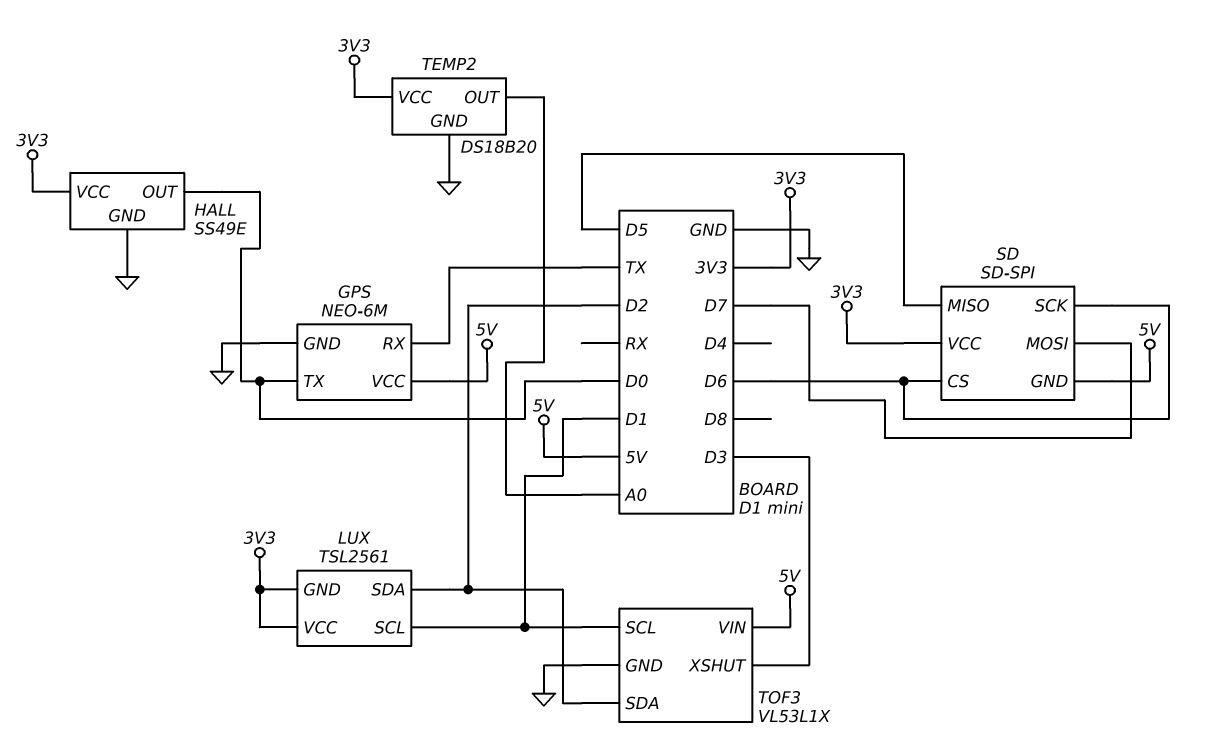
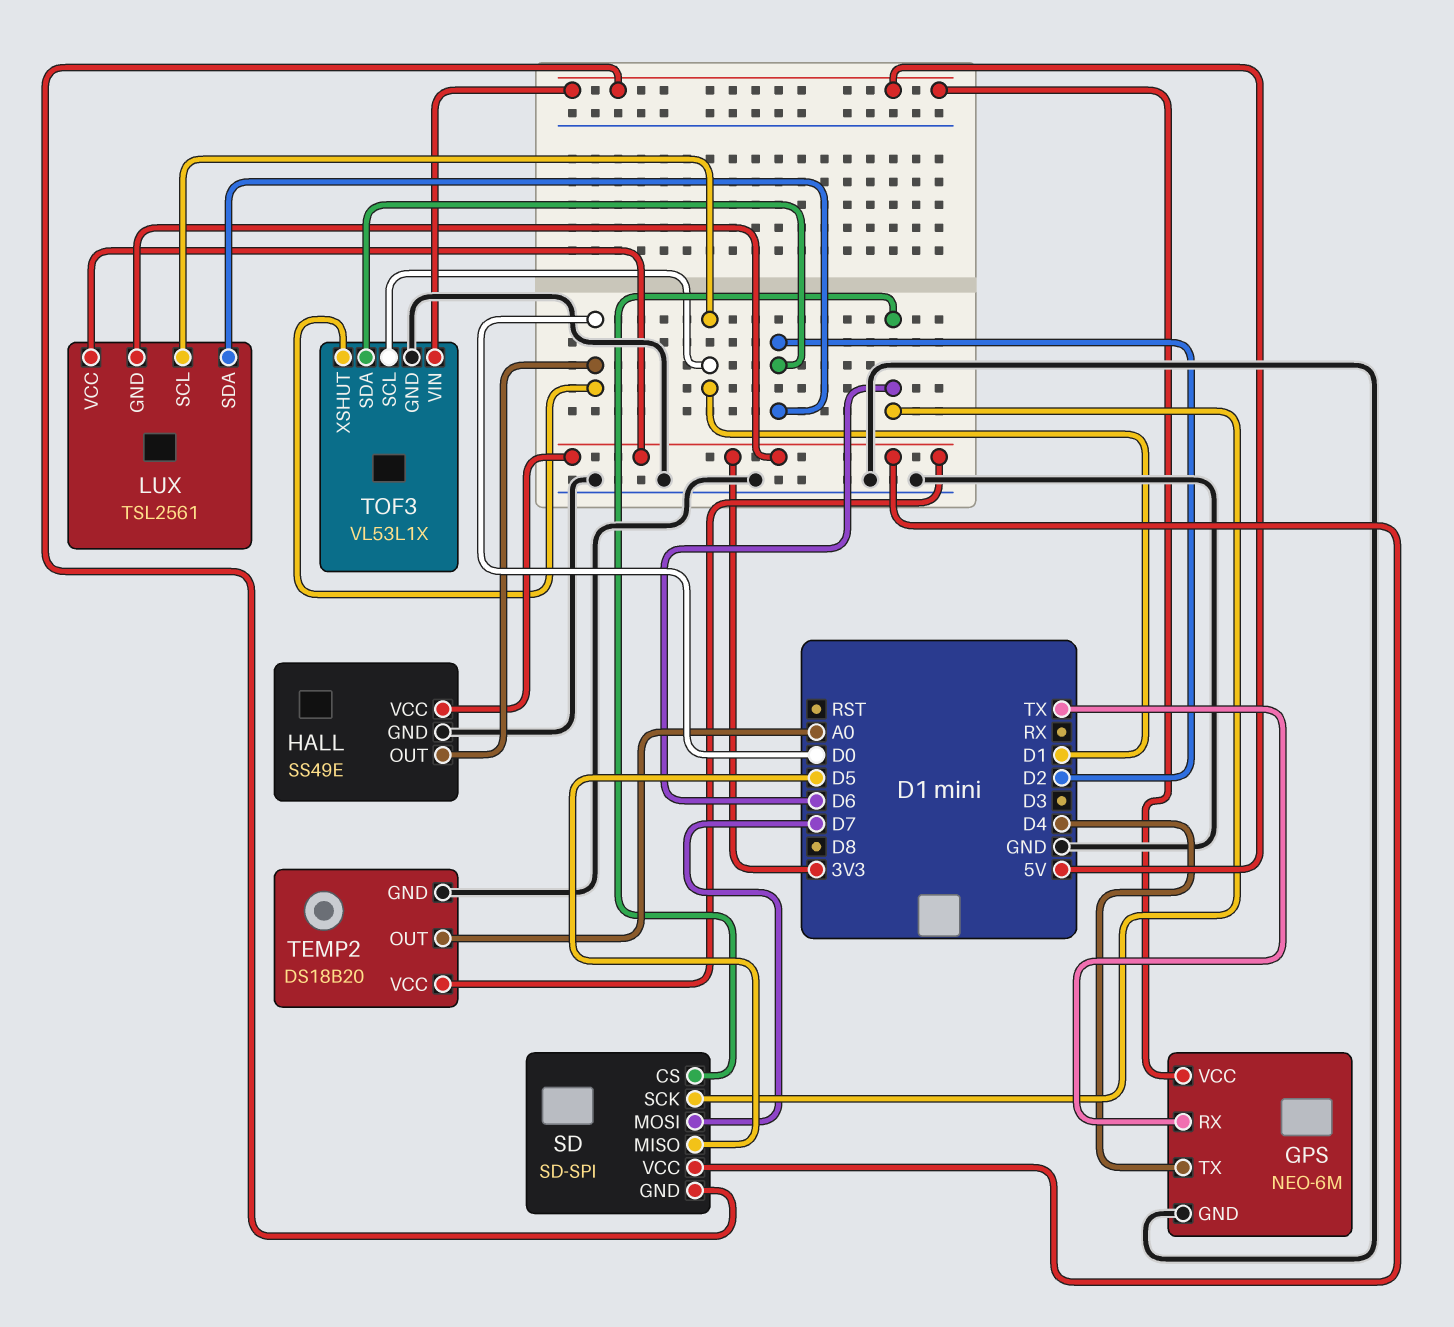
GPS pin TX: D0 -> D4
TOF3 pin XSHUT: D3 -> D0

